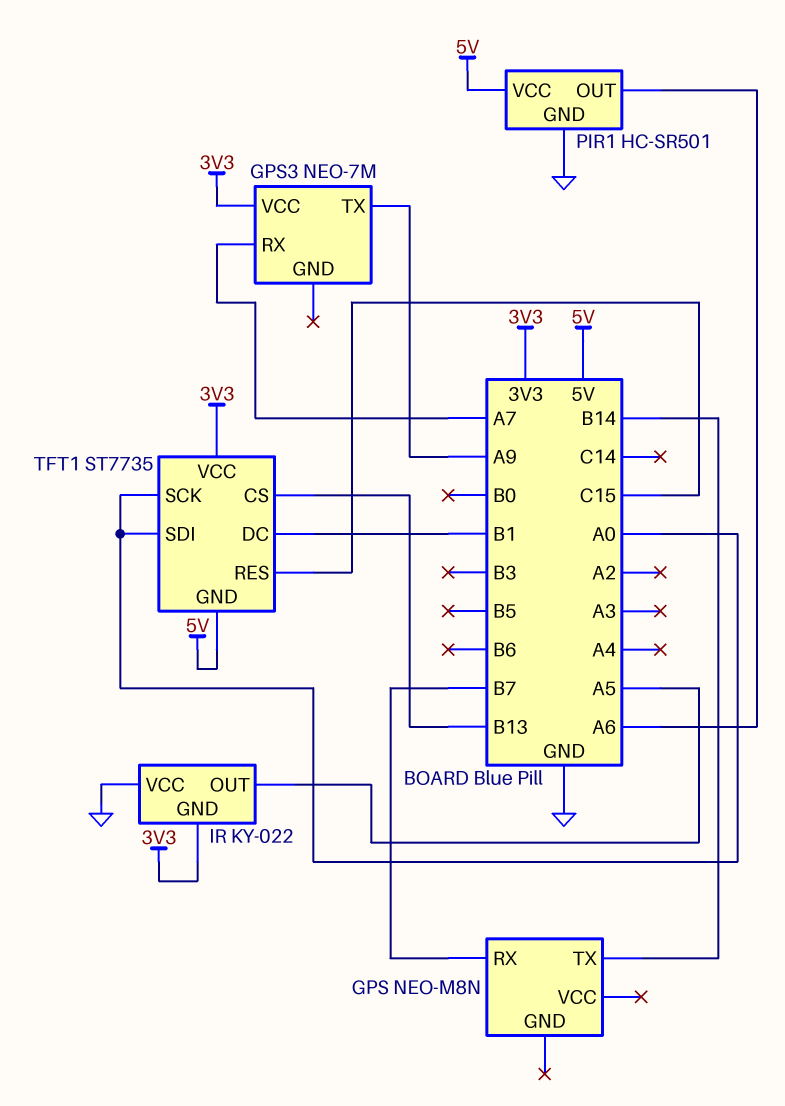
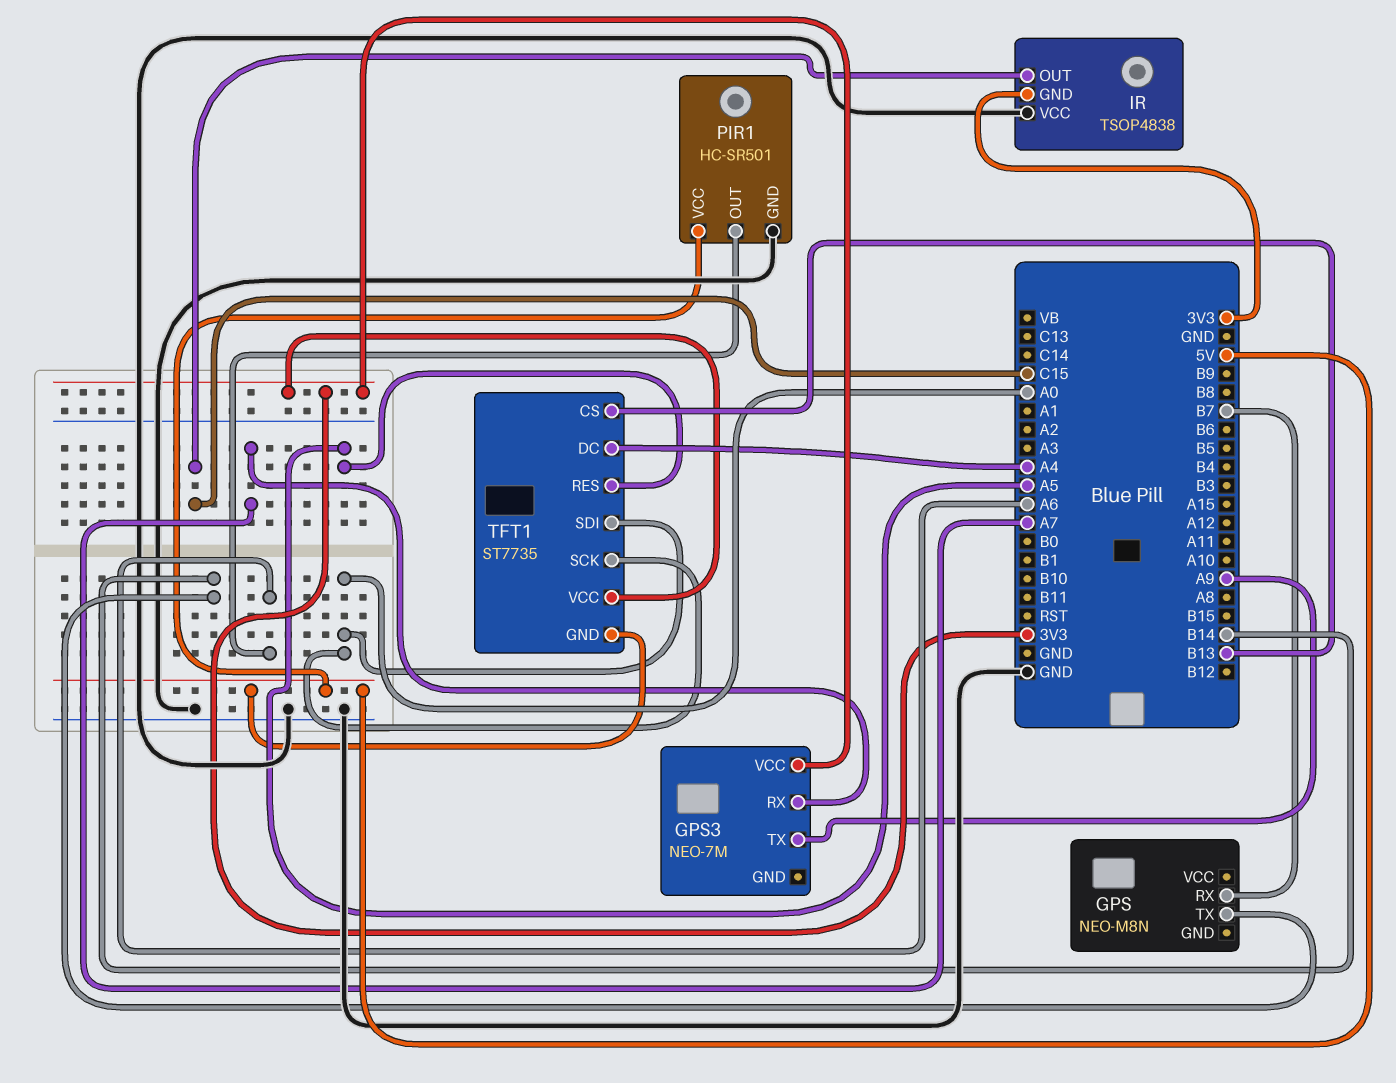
IR: KY-022 -> TSOP4838
IR pin OUT: A5 -> C15
TFT1 pin DC: B1 -> A4
TFT1 pin RES: C15 -> A5

